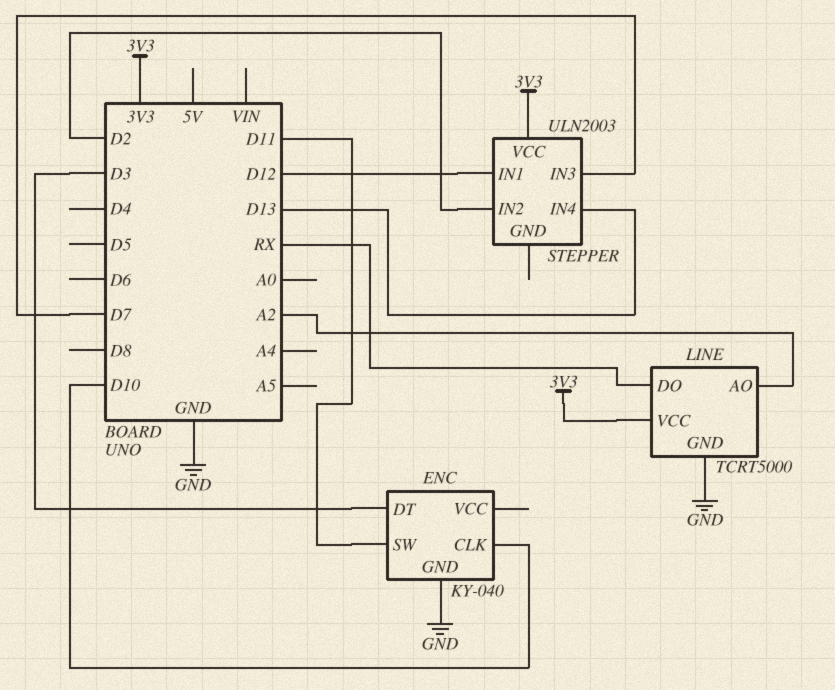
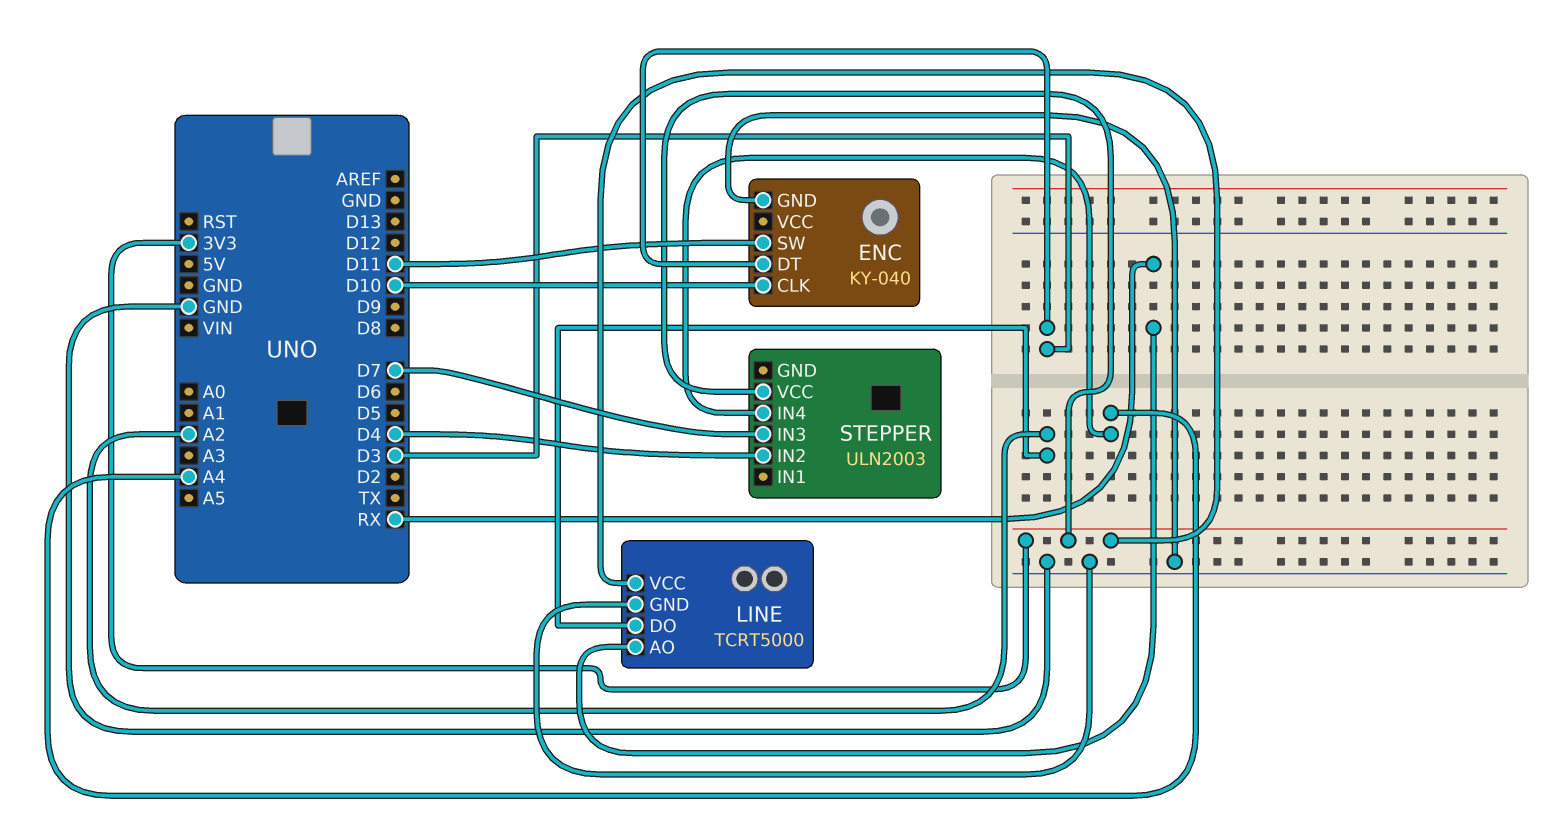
LINE pin AO: A2 -> RX
LINE pin DO: RX -> A2
STEPPER pin IN1: D12 -> none
STEPPER pin IN2: D2 -> D4
STEPPER pin IN4: D13 -> A4

